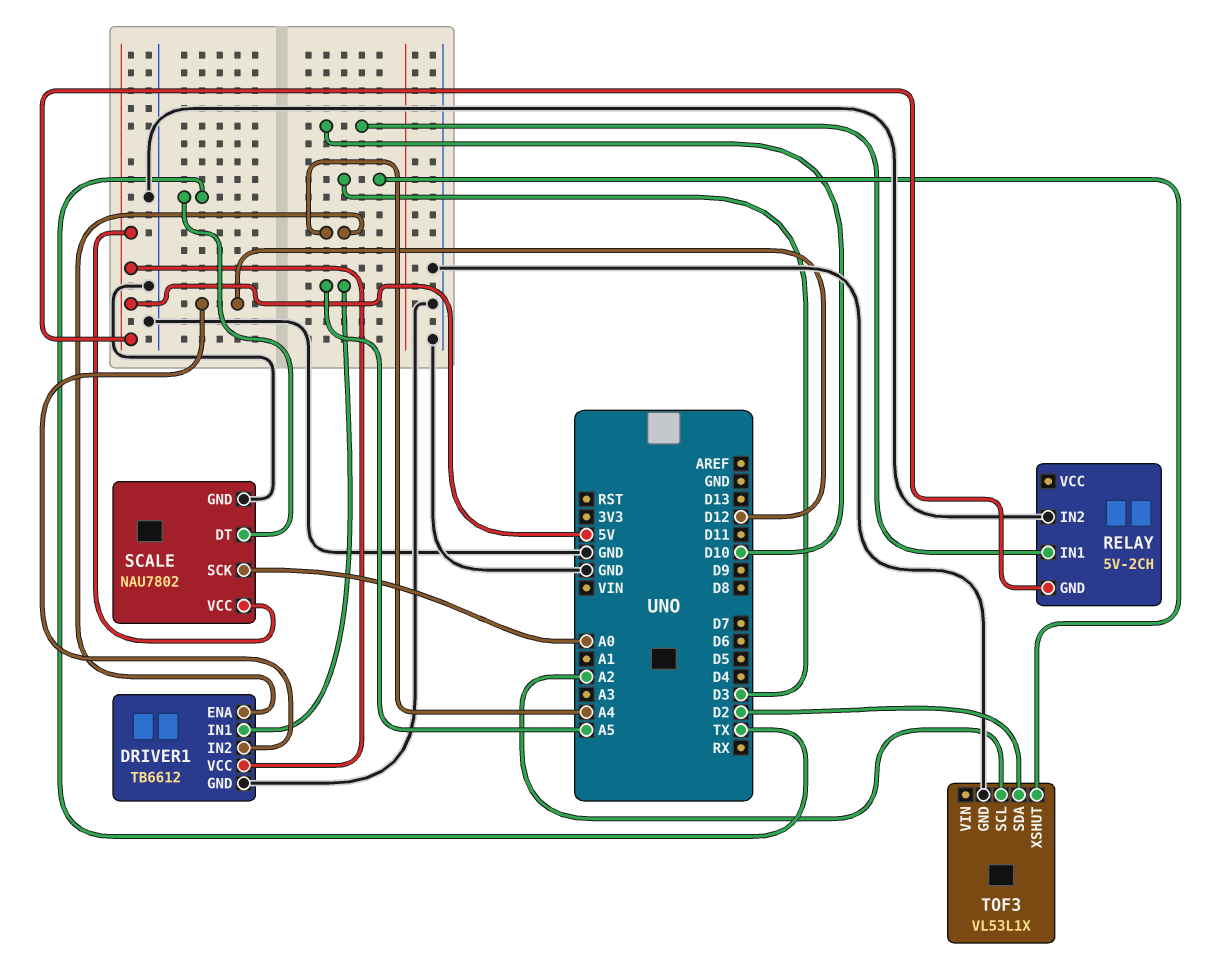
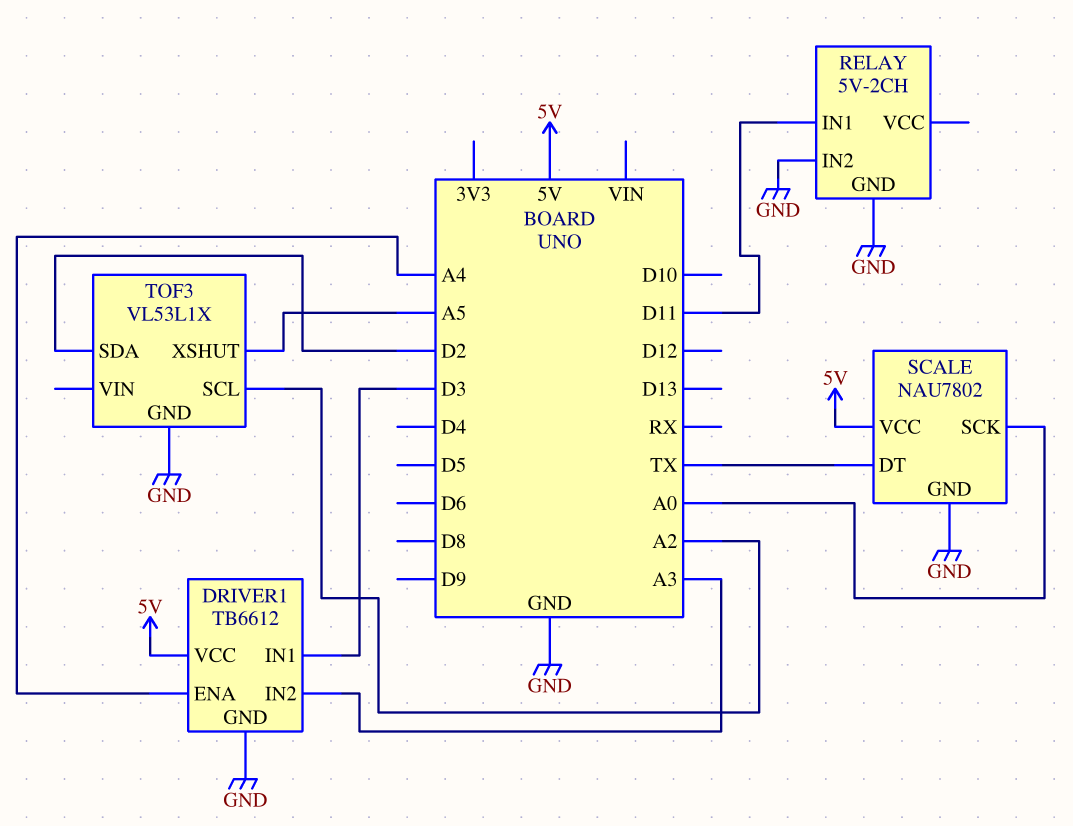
DRIVER1 pin IN1: A5 -> D3
DRIVER1 pin IN2: D12 -> A3
RELAY pin GND: 5V -> GND
RELAY pin IN1: D10 -> D11
TOF3 pin XSHUT: D3 -> A5

